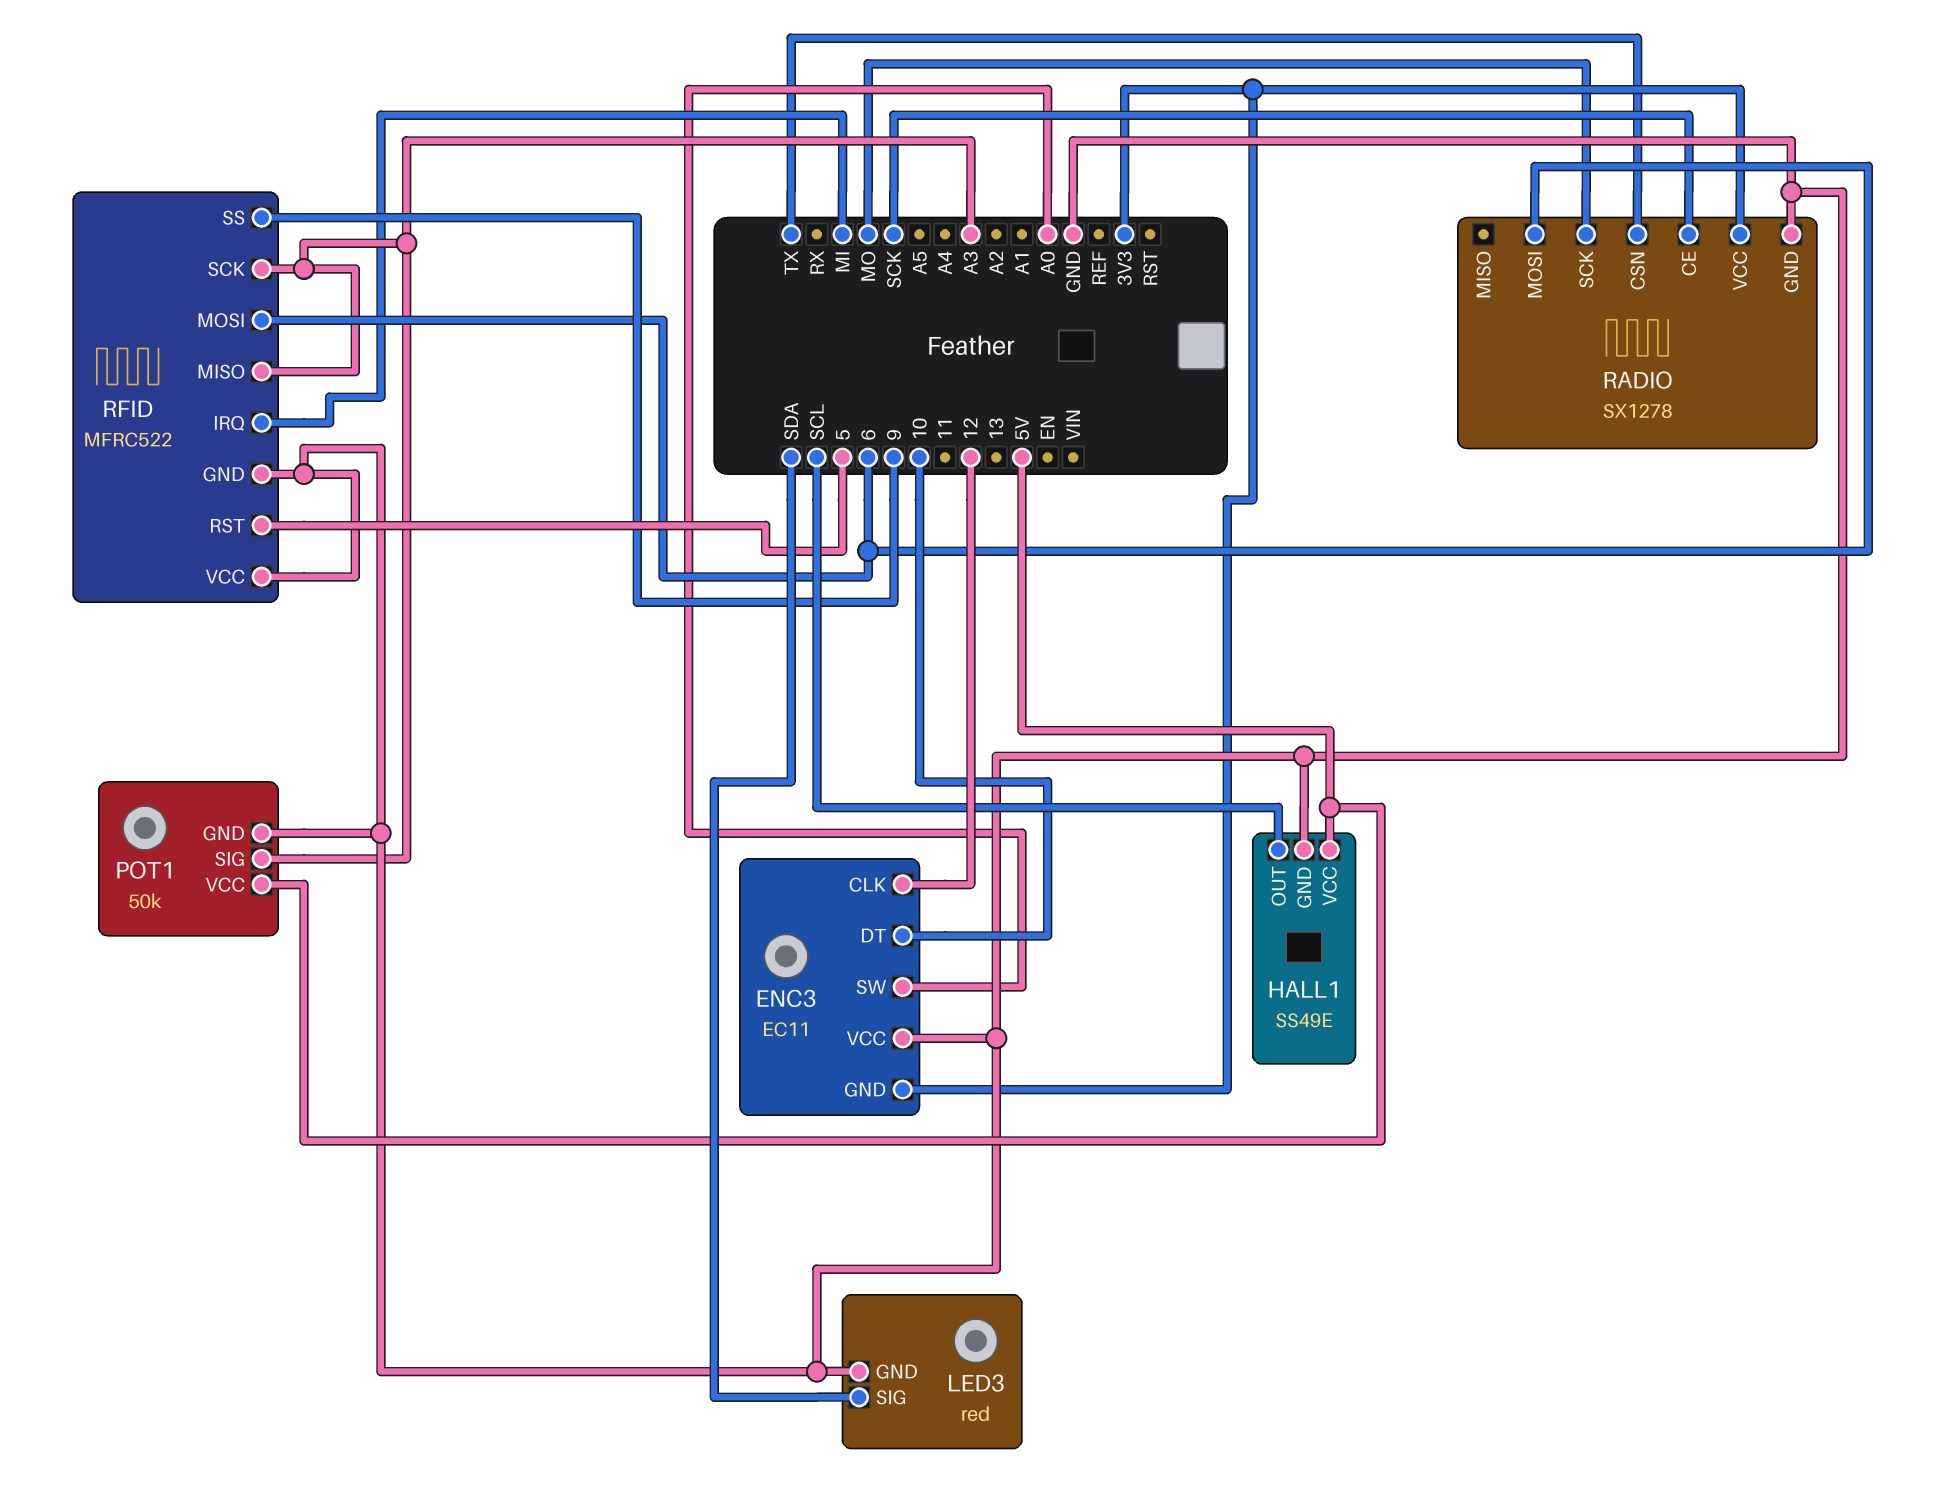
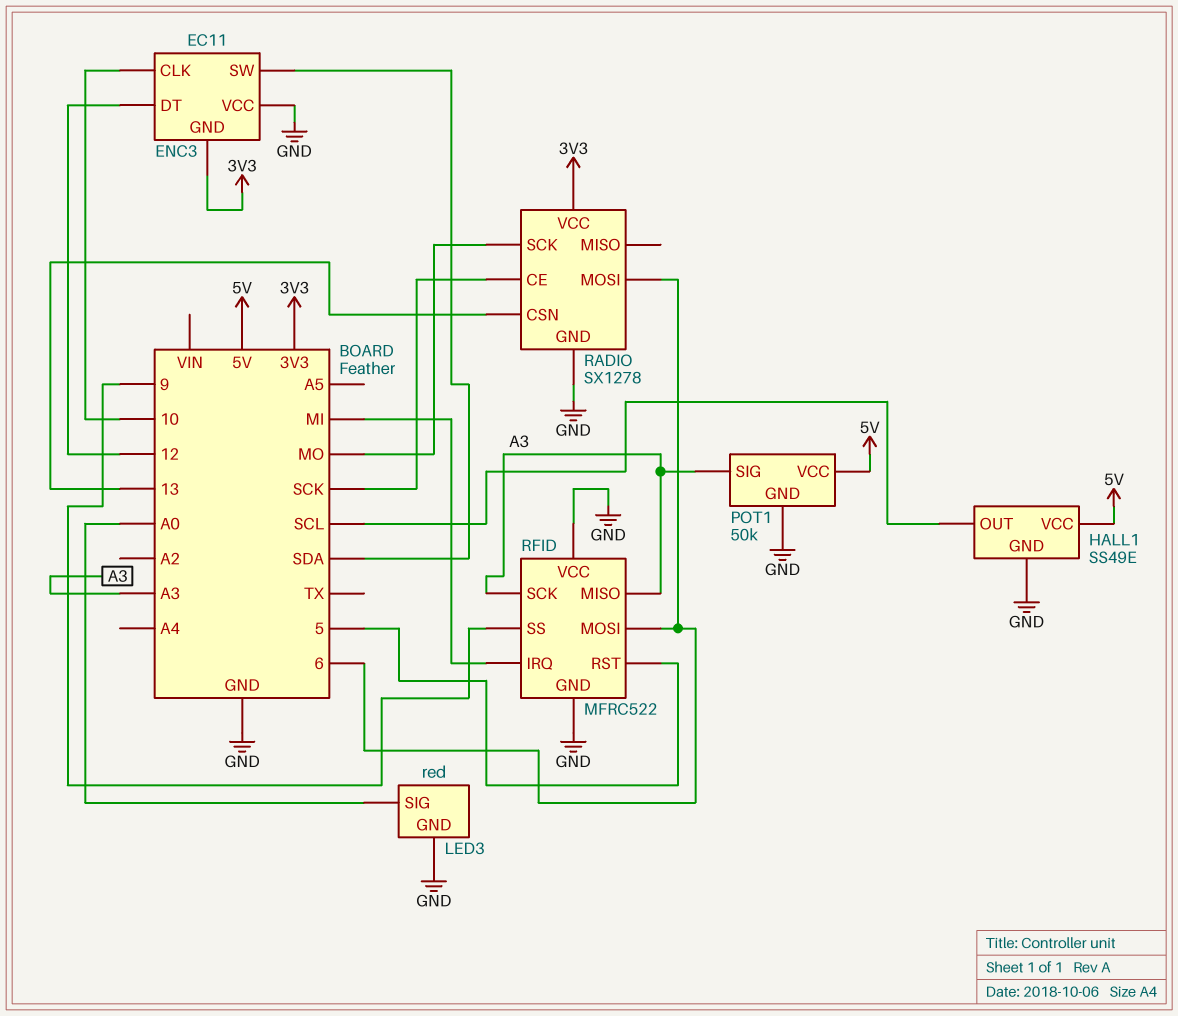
ENC3 pin CLK: 12 -> 10
ENC3 pin DT: 10 -> 12
ENC3 pin SW: A0 -> SDA
LED3 pin SIG: SDA -> A0
RADIO pin CSN: TX -> 13

